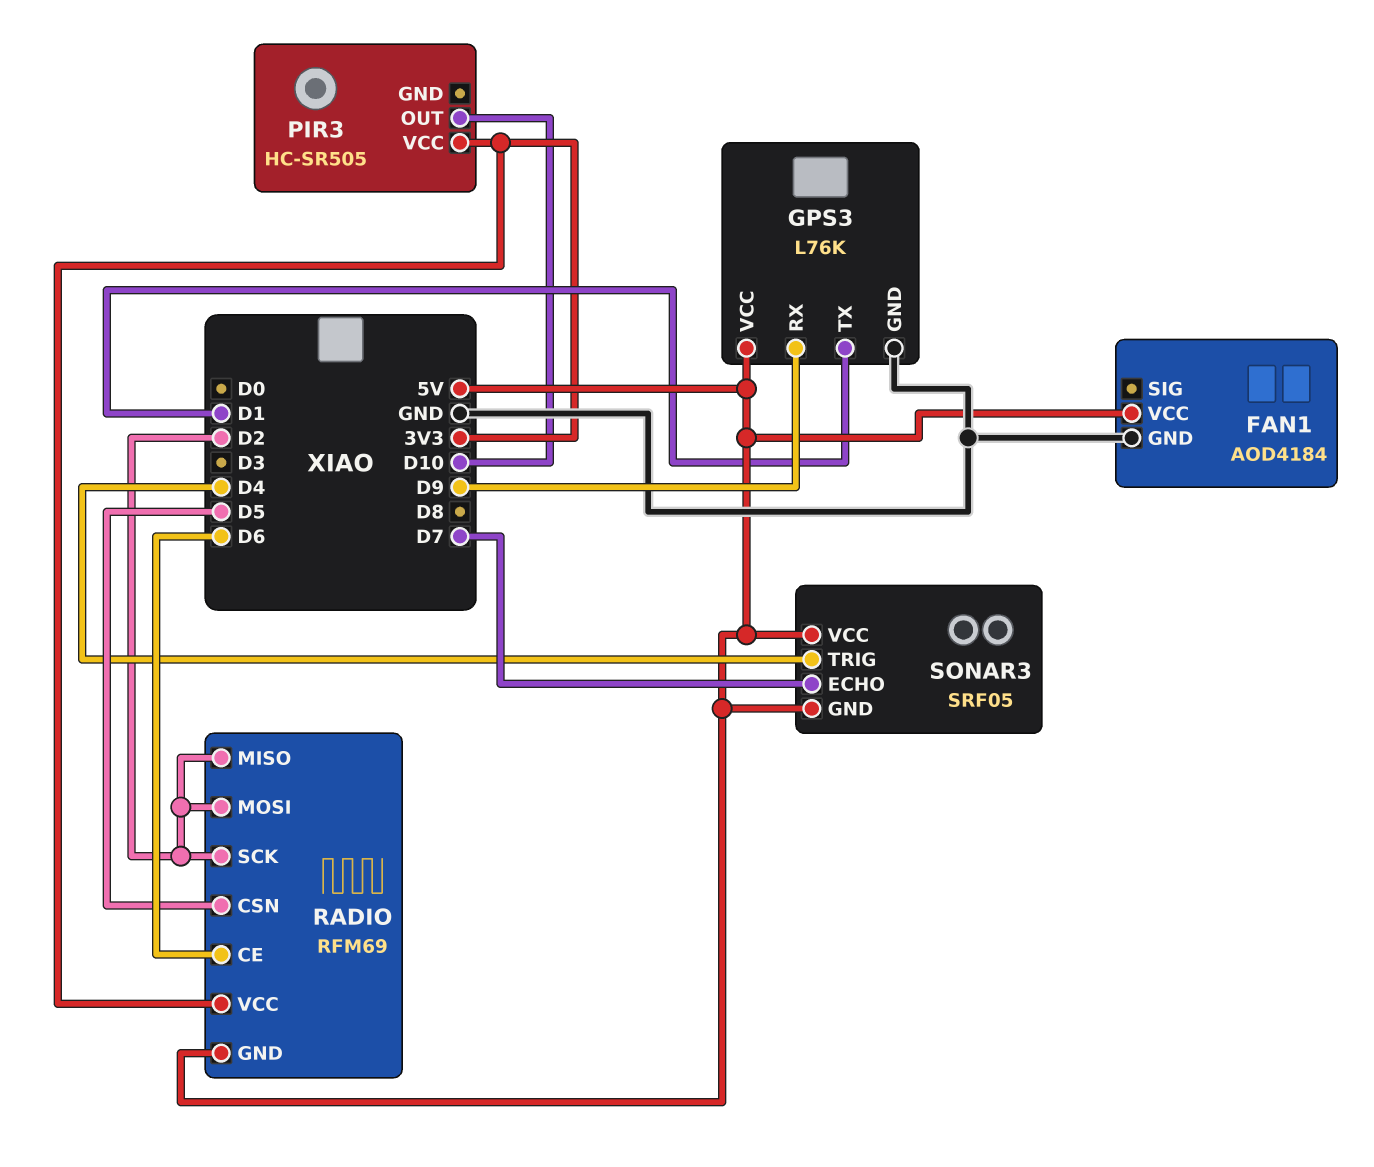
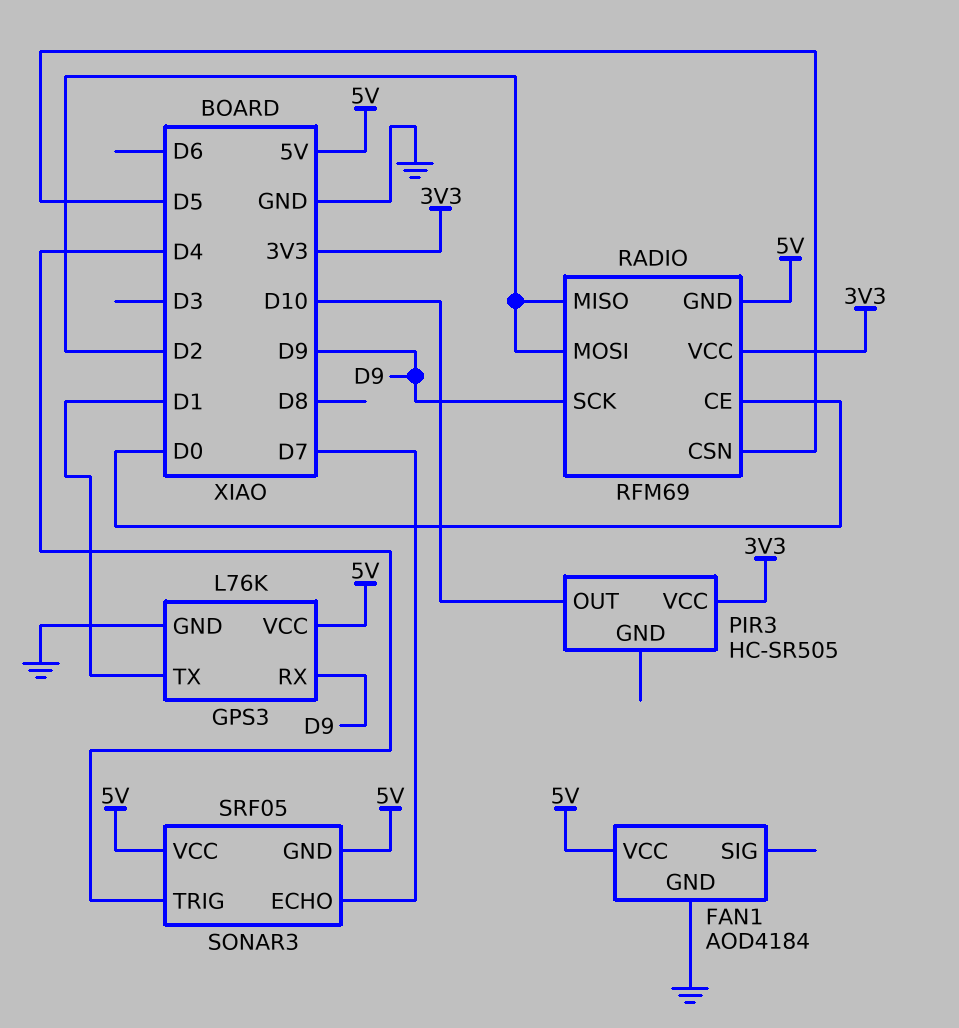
RADIO pin CE: D6 -> D0
RADIO pin SCK: D2 -> D9

